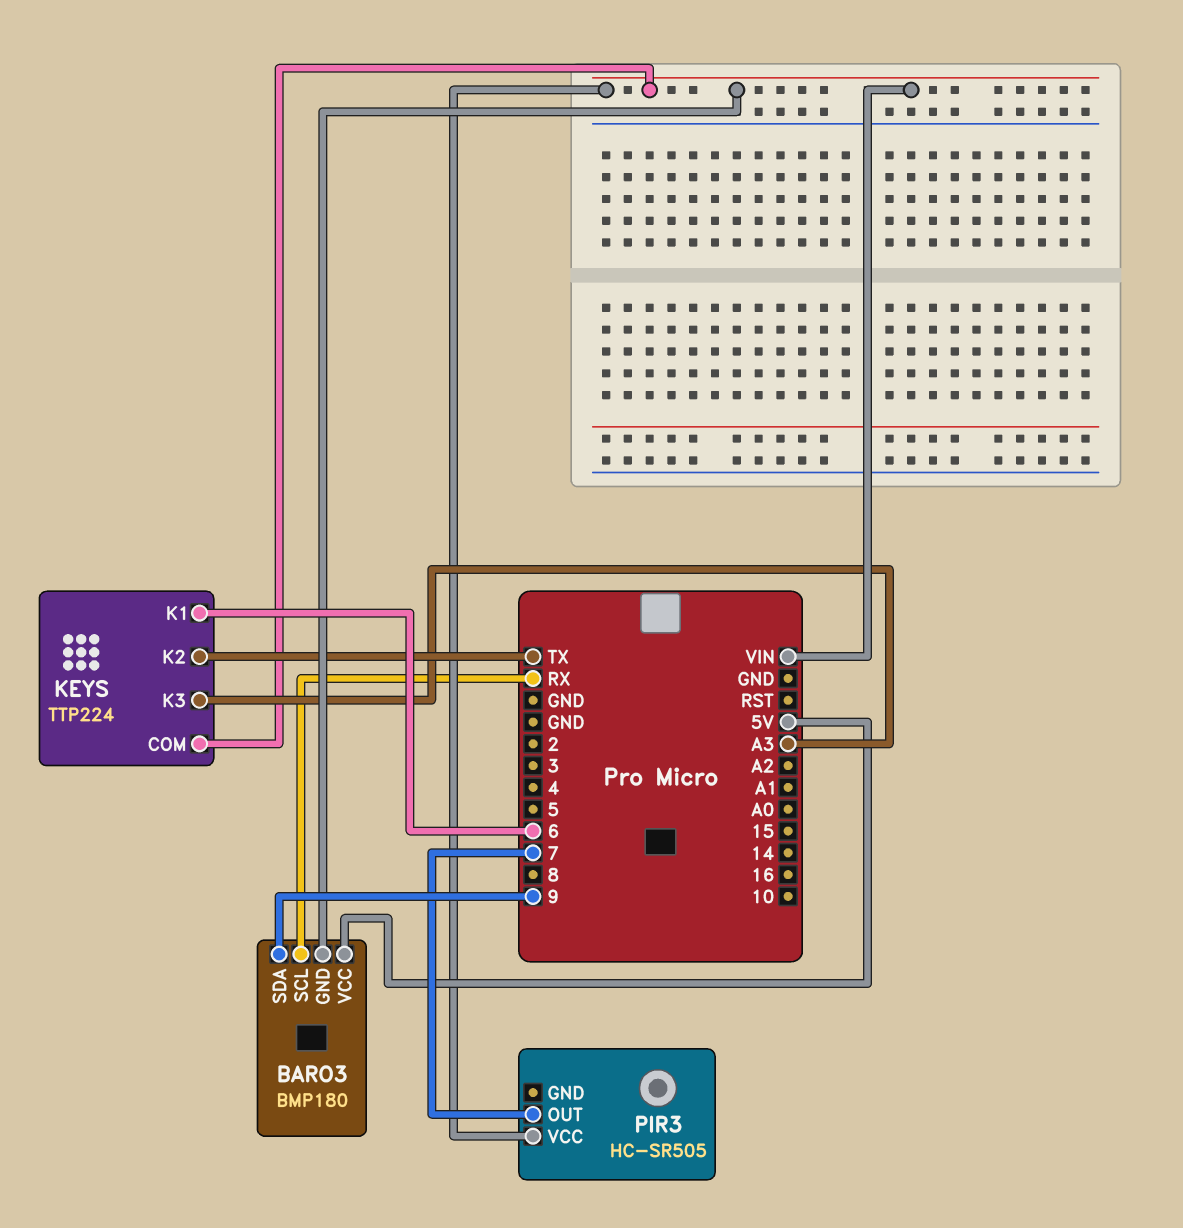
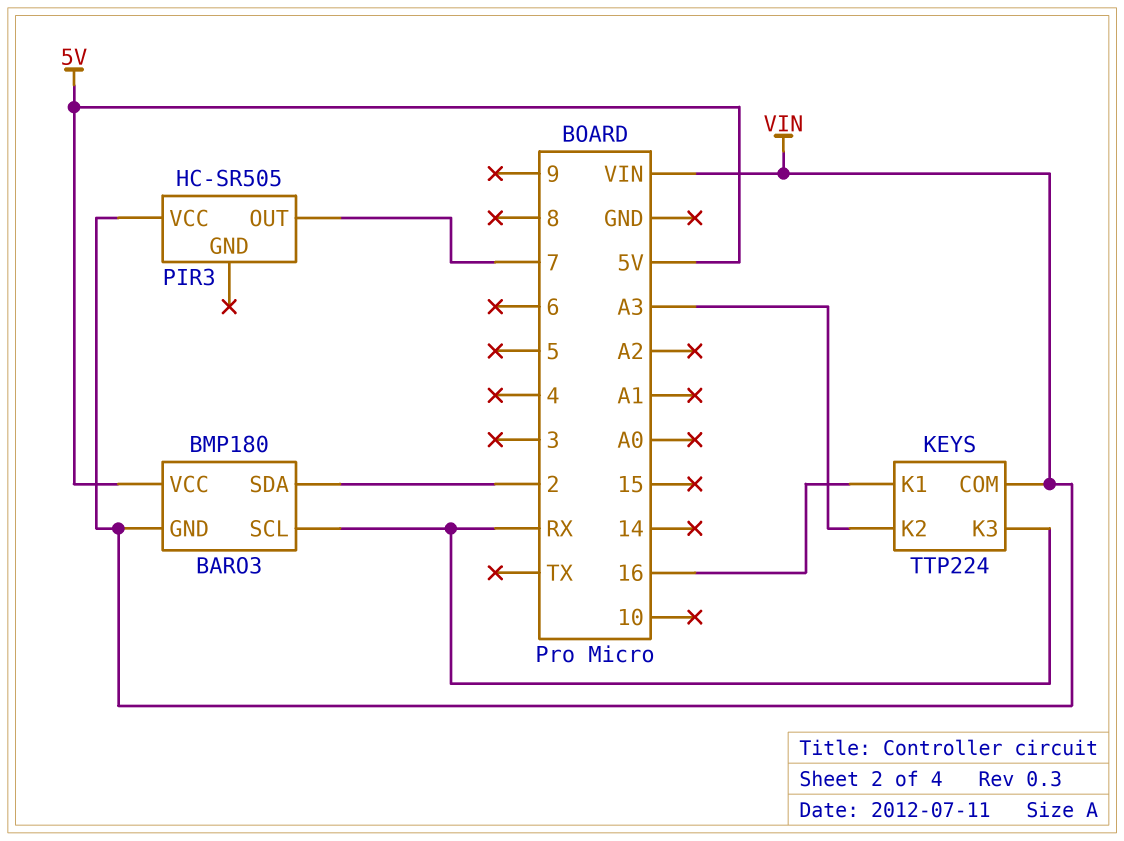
BARO3 pin SDA: 9 -> 2
KEYS pin K1: 6 -> 16
KEYS pin K2: TX -> A3
KEYS pin K3: A3 -> RX

